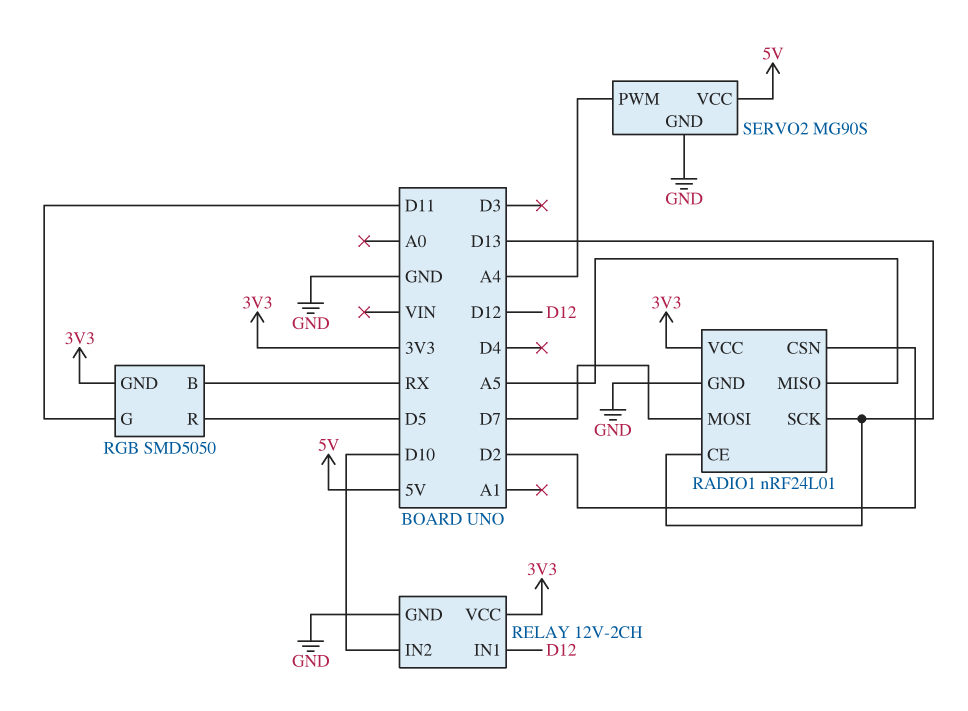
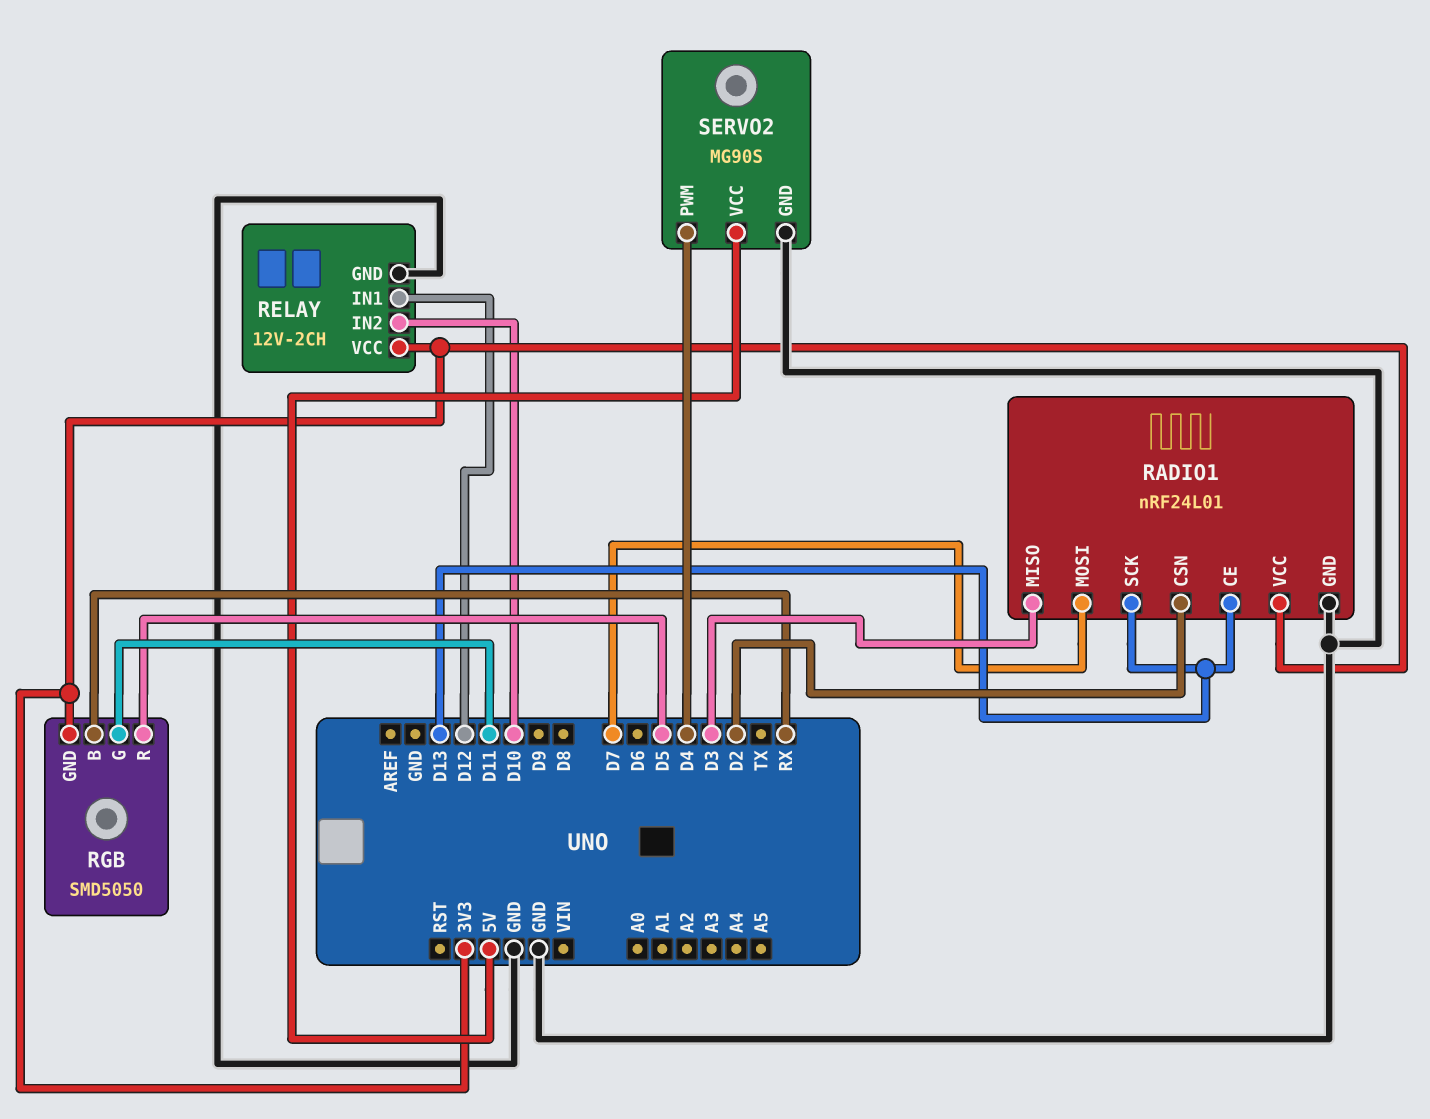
RADIO1 pin MISO: A5 -> D3
SERVO2 pin PWM: A4 -> D4

